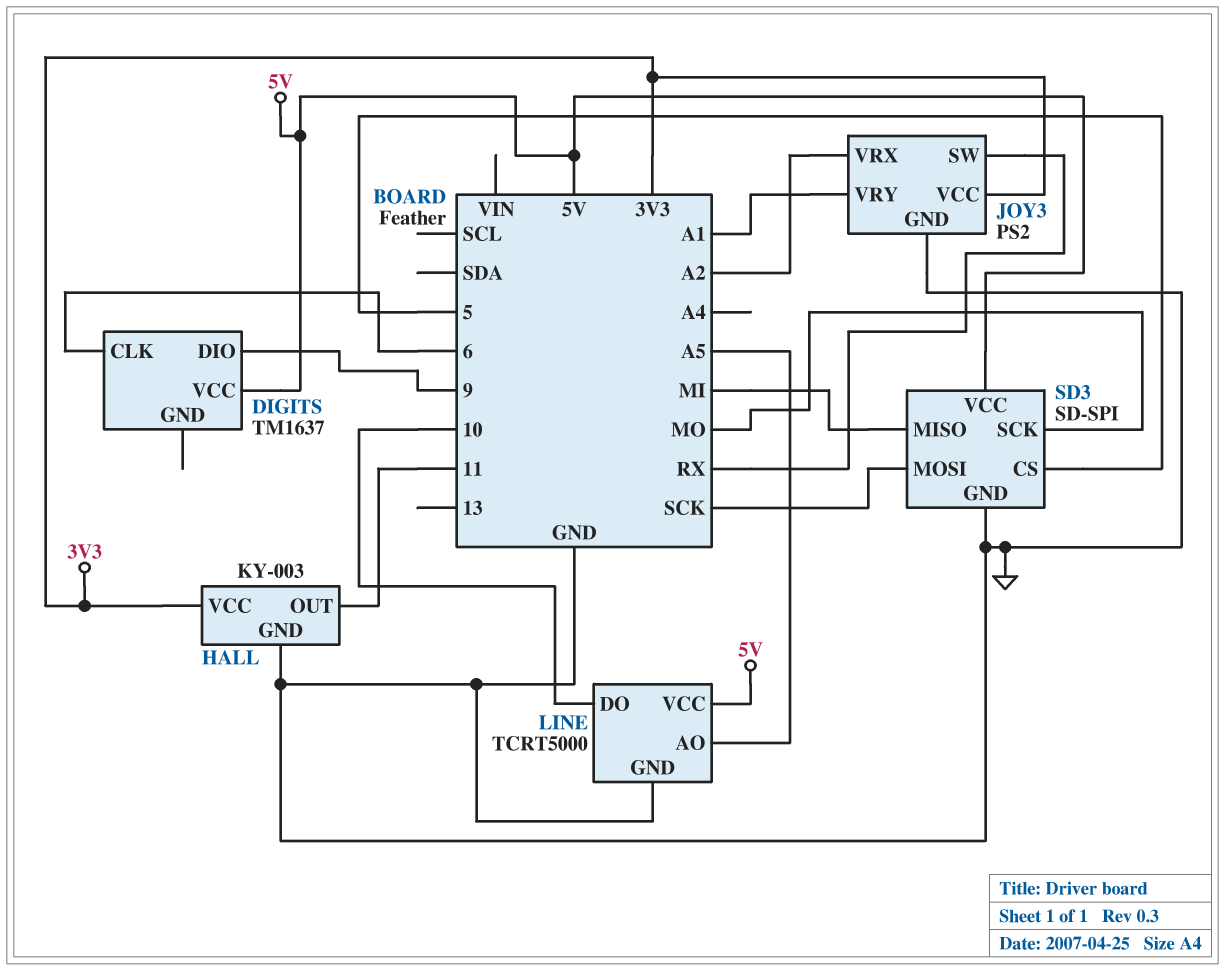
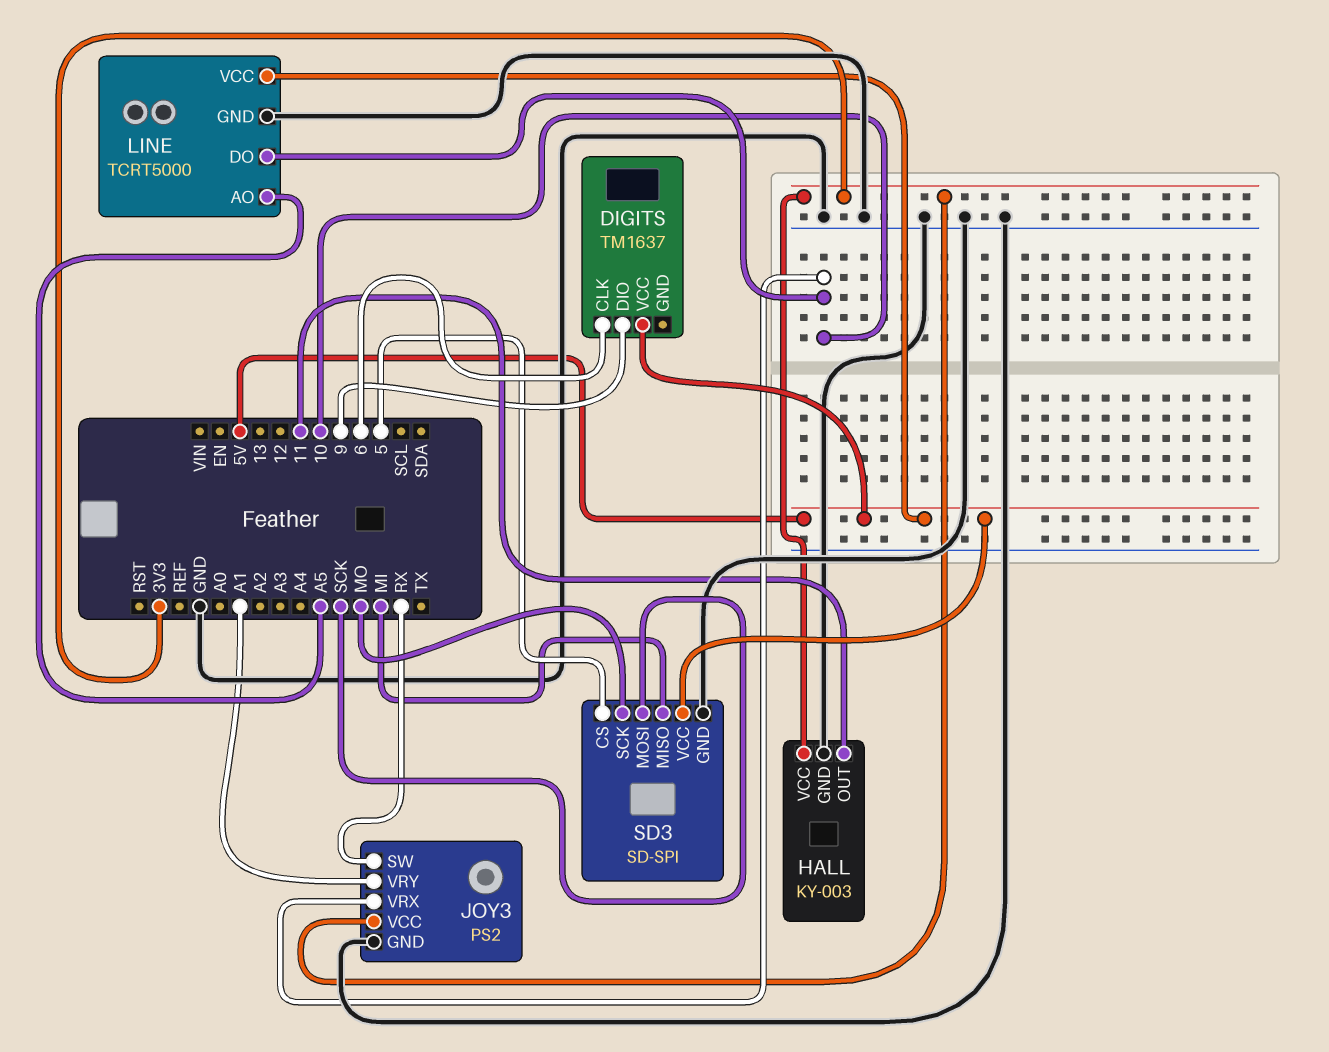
JOY3 pin VRX: A2 -> 10

